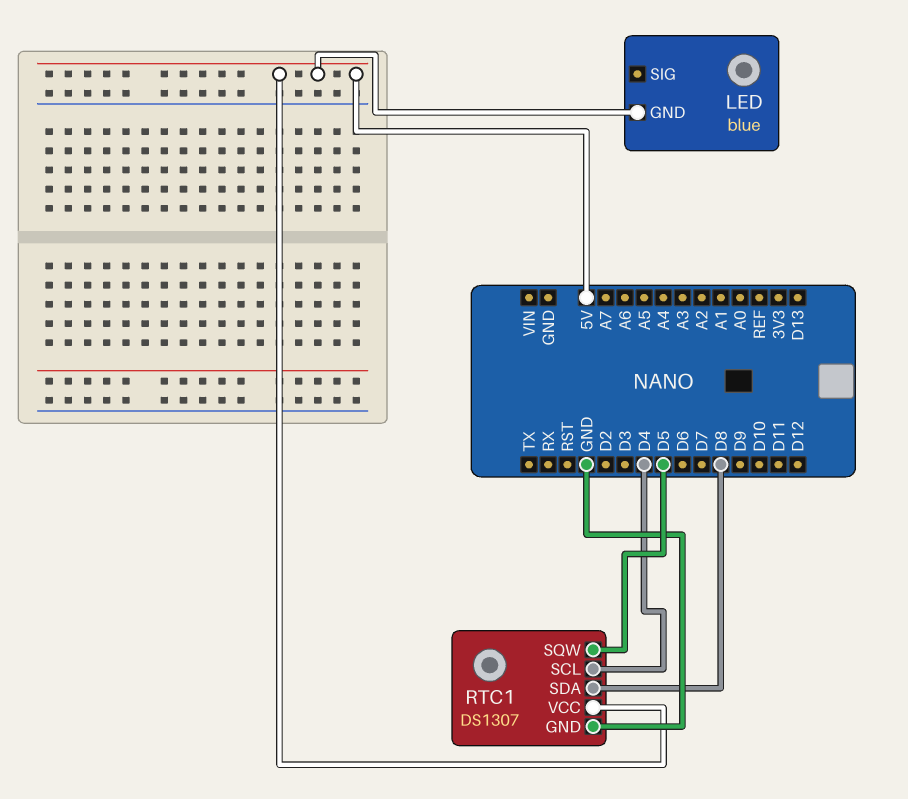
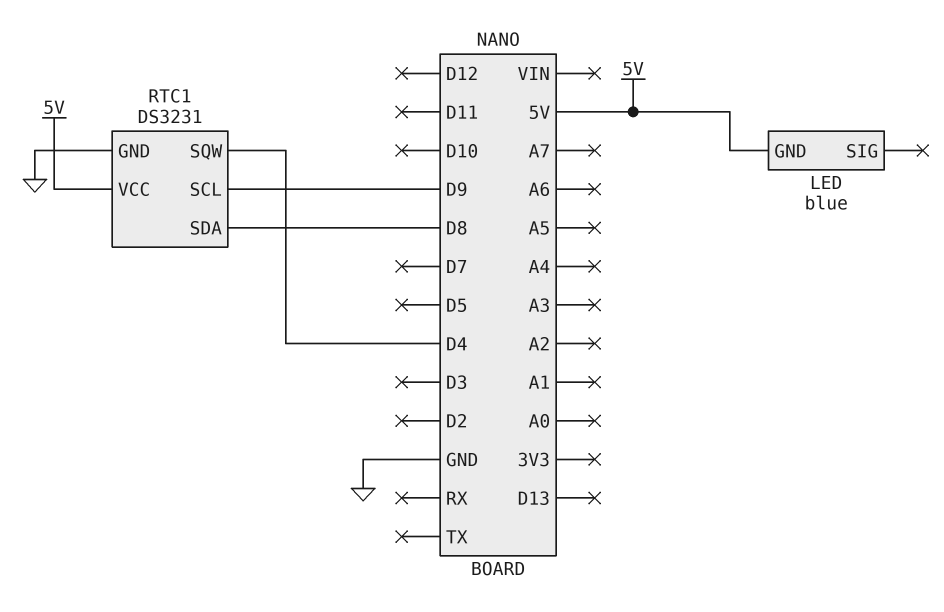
RTC1: DS1307 -> DS3231
RTC1 pin SCL: D4 -> D9
RTC1 pin SQW: D5 -> D4

